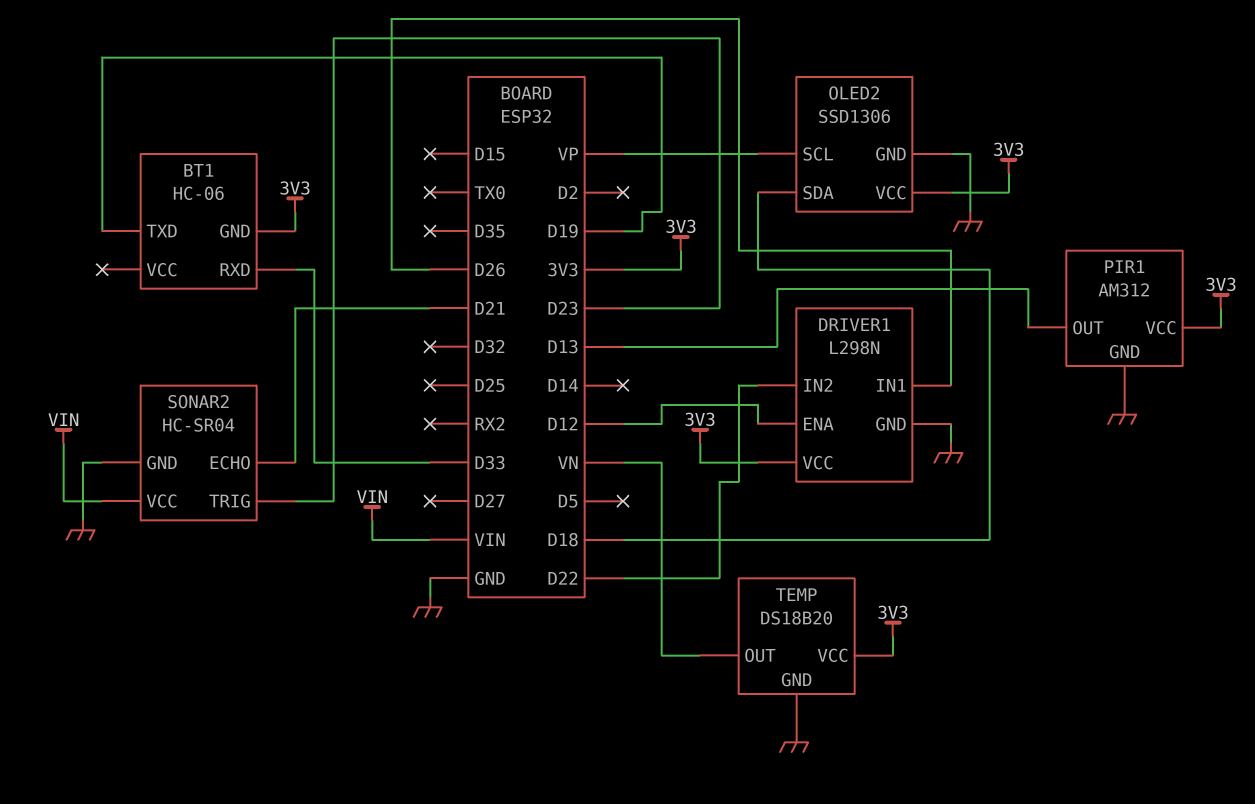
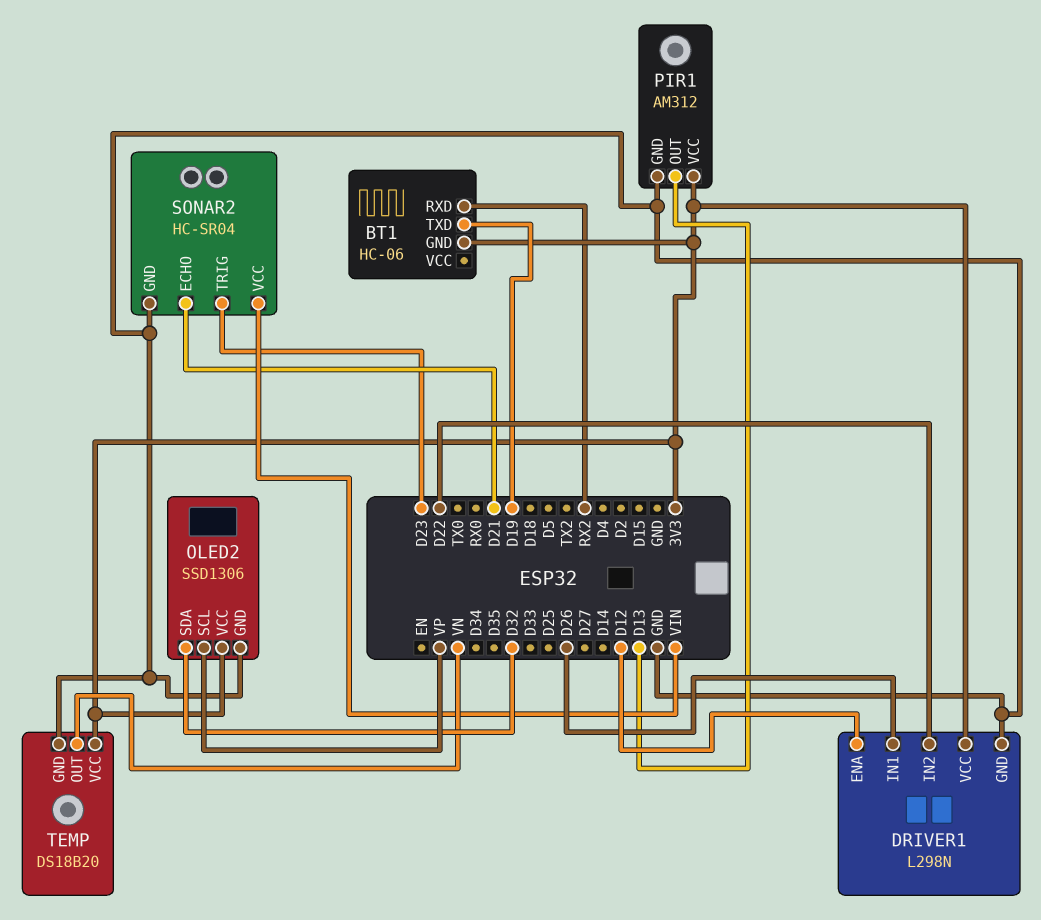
BT1 pin RXD: D33 -> RX2
OLED2 pin SDA: D18 -> D32

